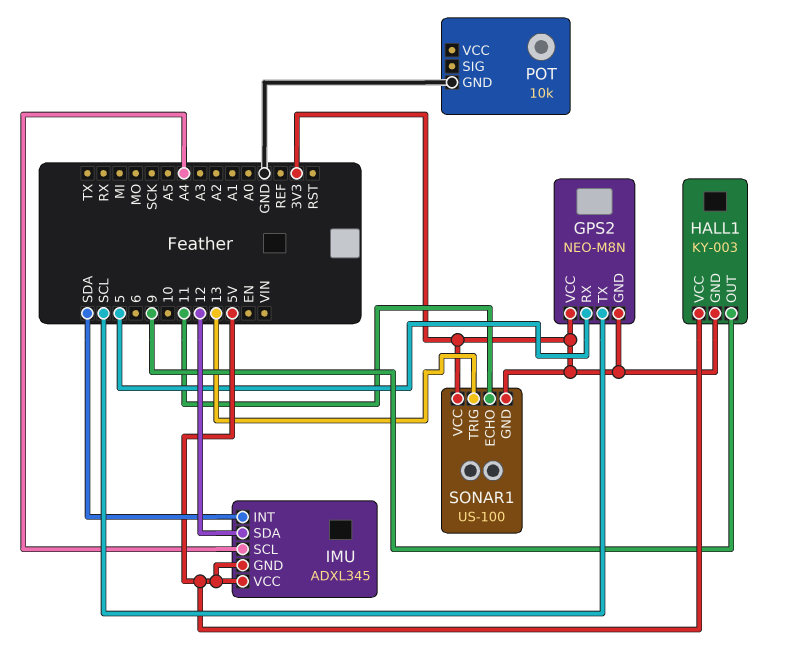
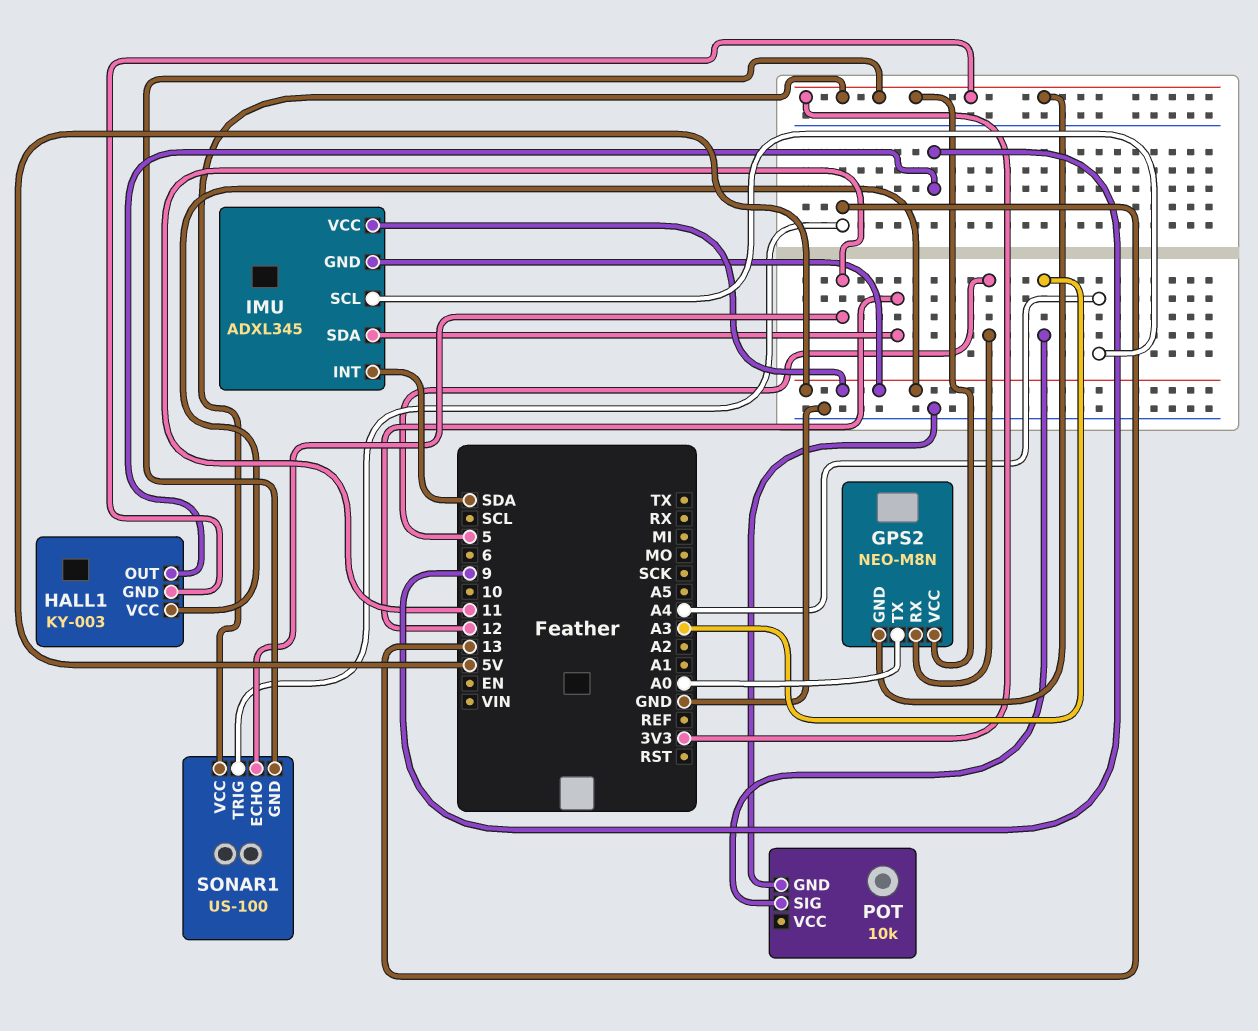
GPS2 pin TX: SCL -> A0
POT pin SIG: none -> A3

